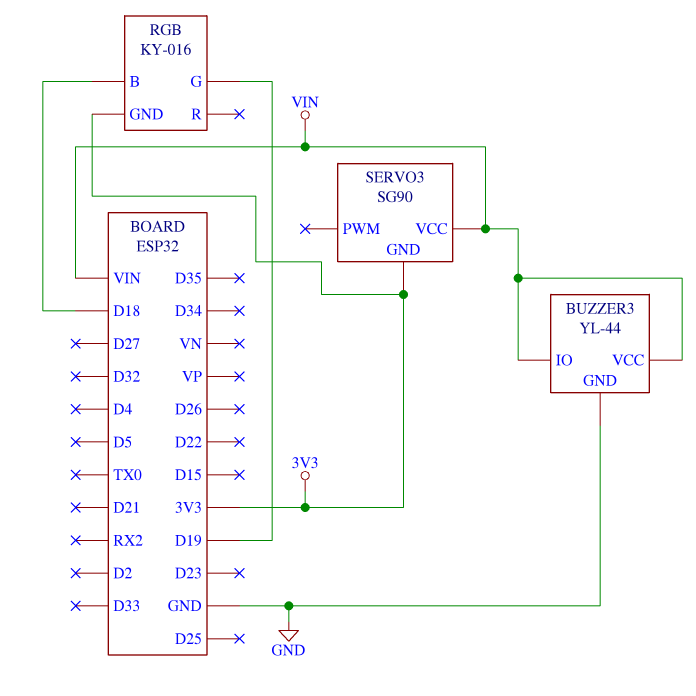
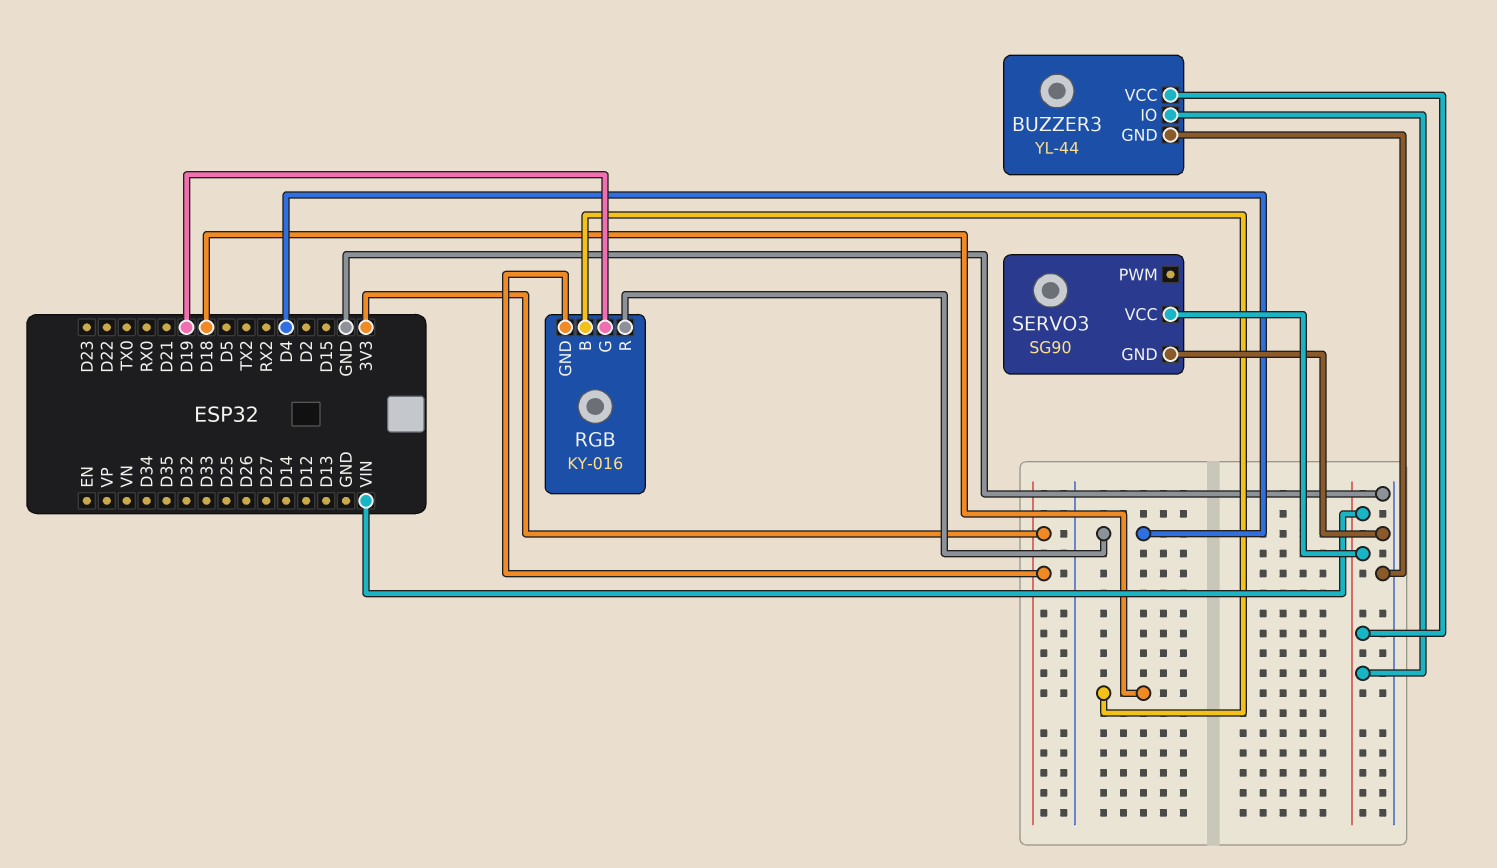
RGB pin R: none -> D4
SERVO3 pin GND: 3V3 -> GND

